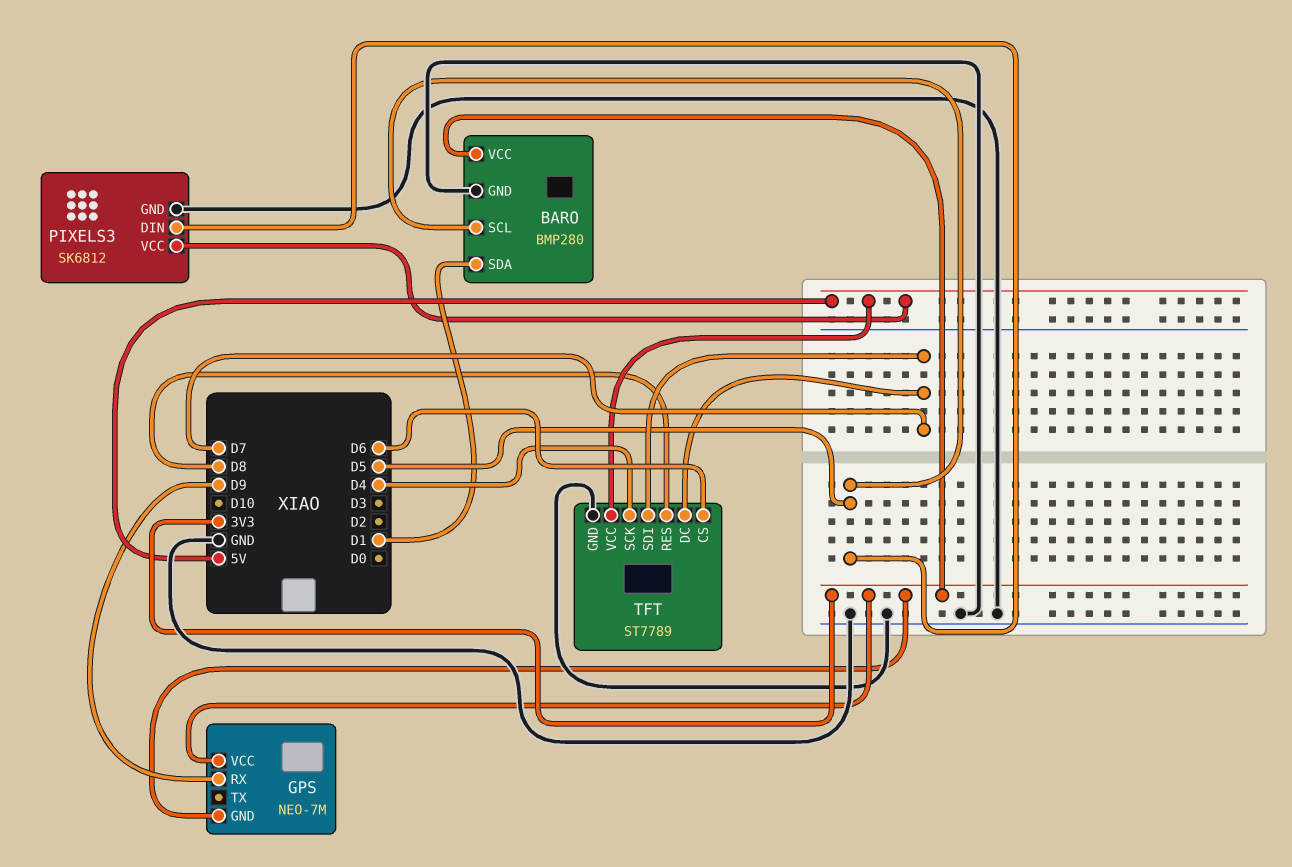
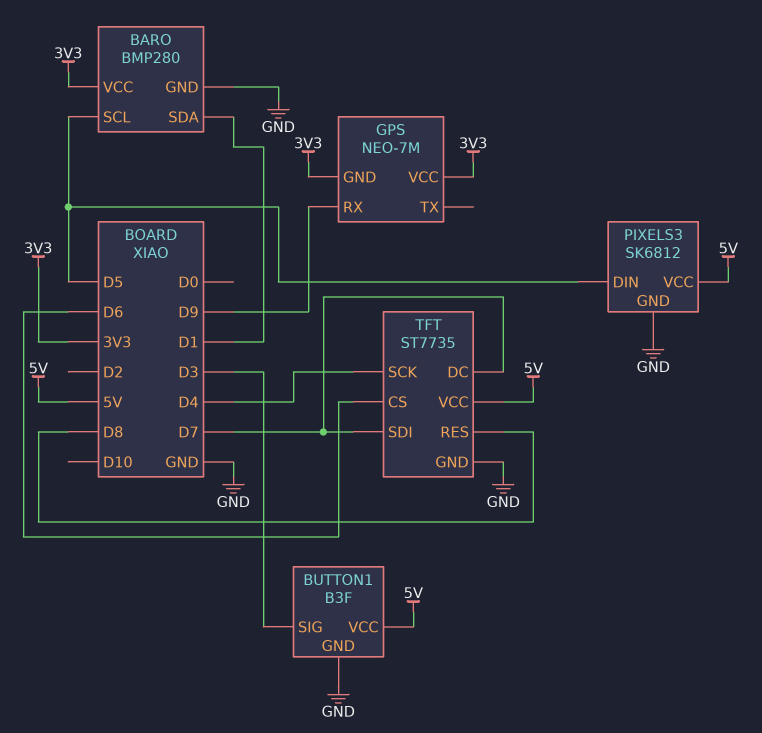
BUTTON1: none -> B3F
BUTTON1 pin GND: none -> GND
BUTTON1 pin SIG: none -> D3
BUTTON1 pin VCC: none -> 5V
TFT: ST7789 -> ST7735

